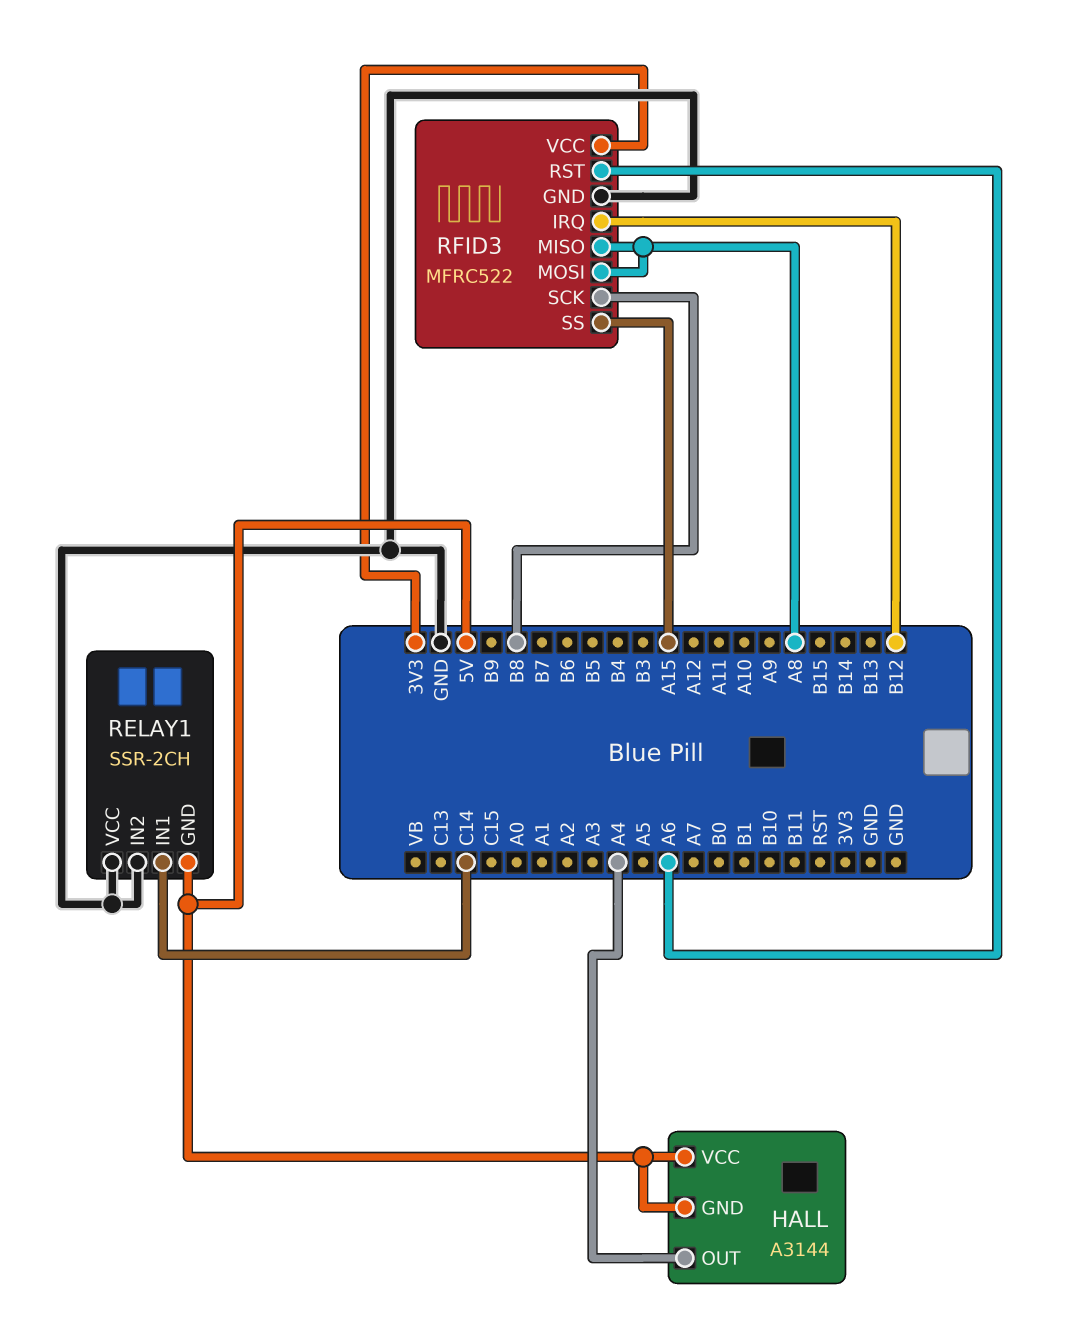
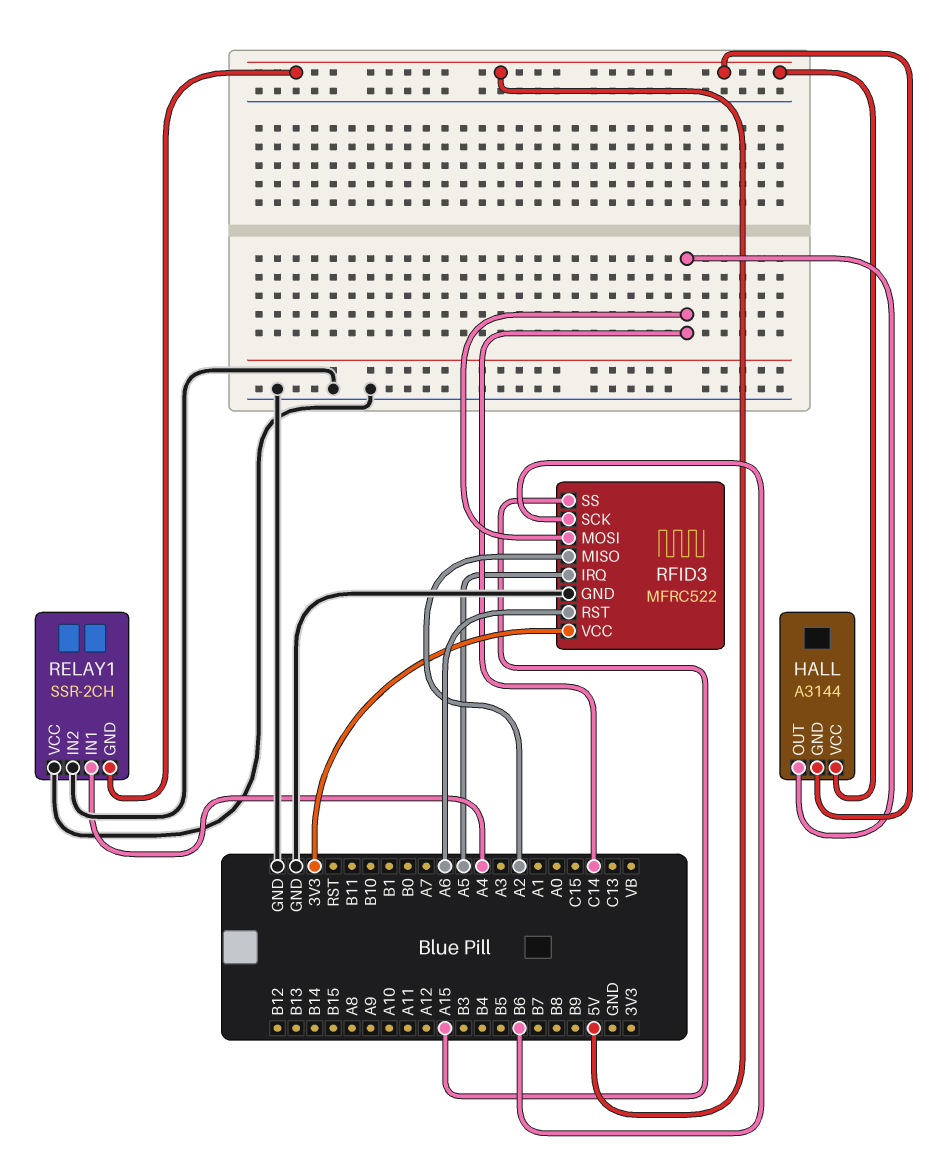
HALL pin OUT: A4 -> C14
RELAY1 pin IN1: C14 -> A4
RFID3 pin IRQ: B12 -> A5
RFID3 pin MISO: A8 -> A2
RFID3 pin MOSI: A8 -> C14
RFID3 pin SCK: B8 -> B6

